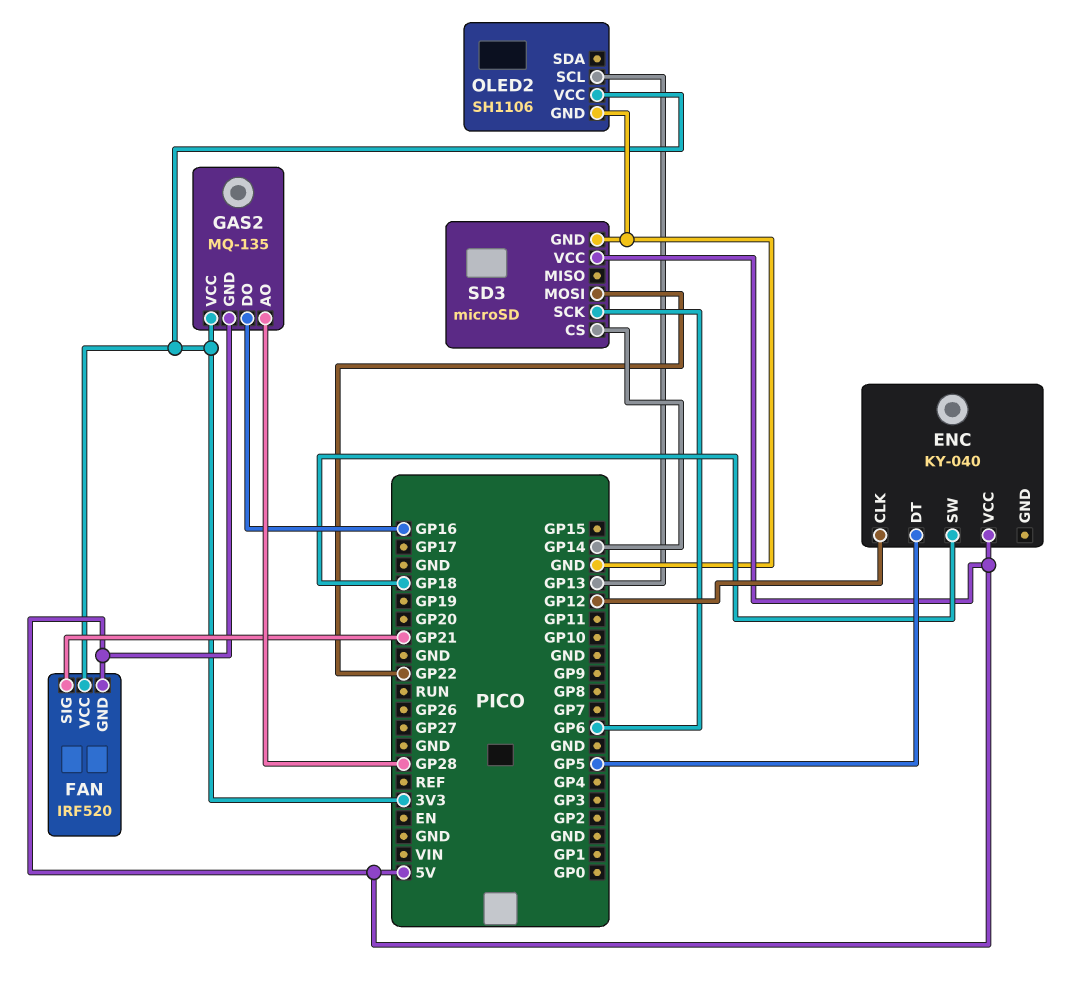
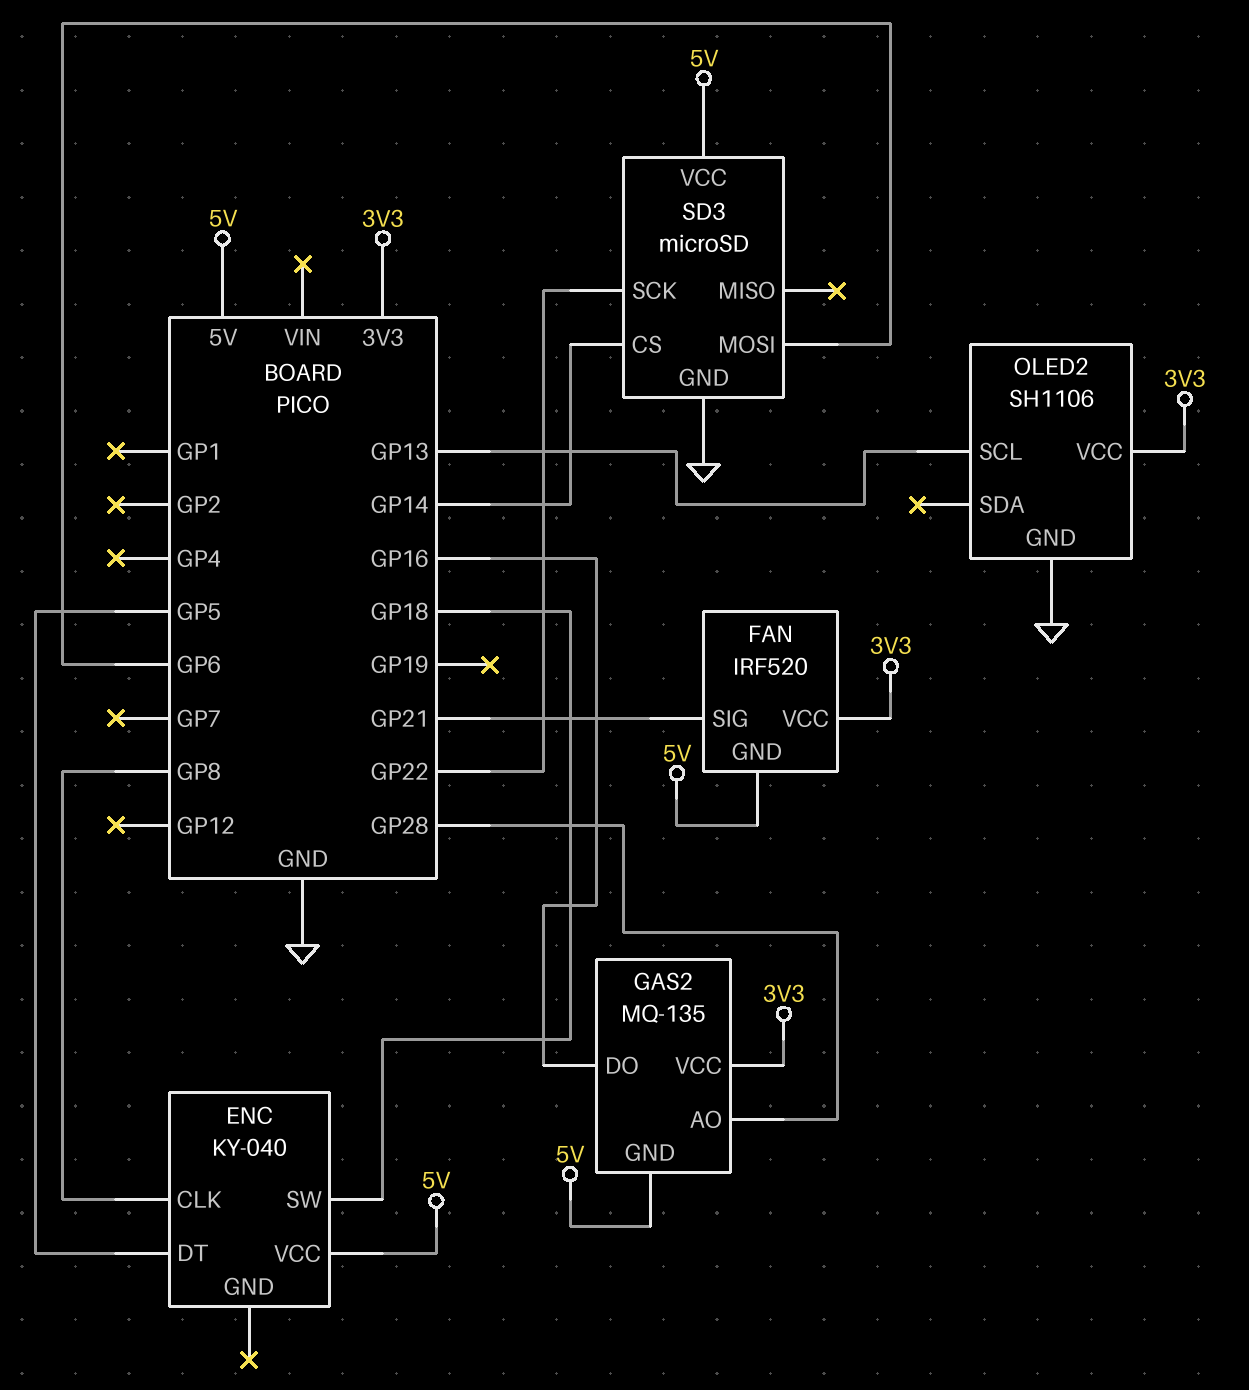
ENC pin CLK: GP12 -> GP8
SD3 pin MOSI: GP22 -> GP6
SD3 pin SCK: GP6 -> GP22

